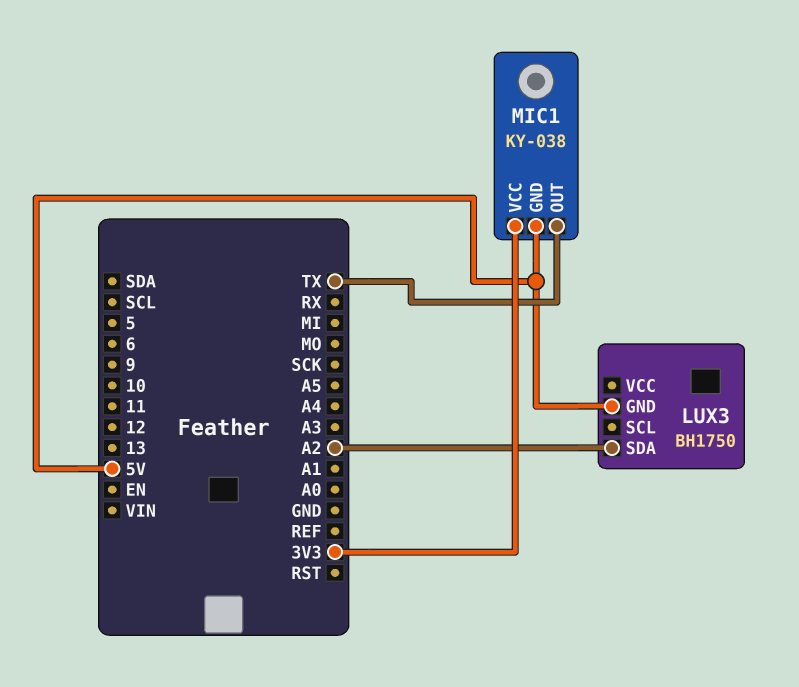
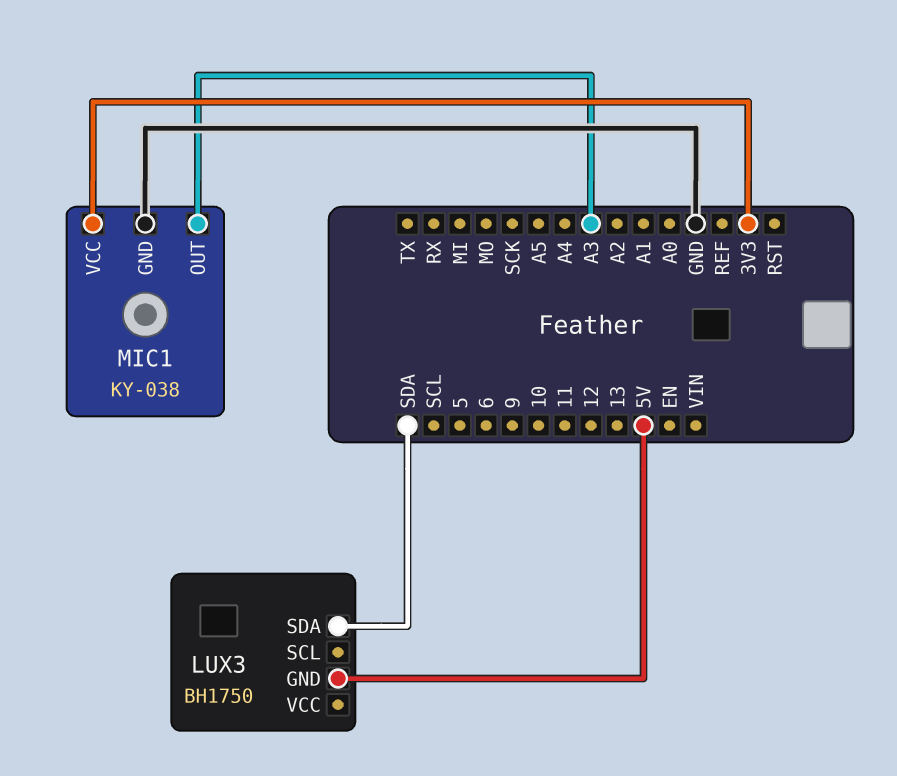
LUX3 pin SDA: A2 -> SDA
MIC1 pin GND: 5V -> GND
MIC1 pin OUT: TX -> A3

